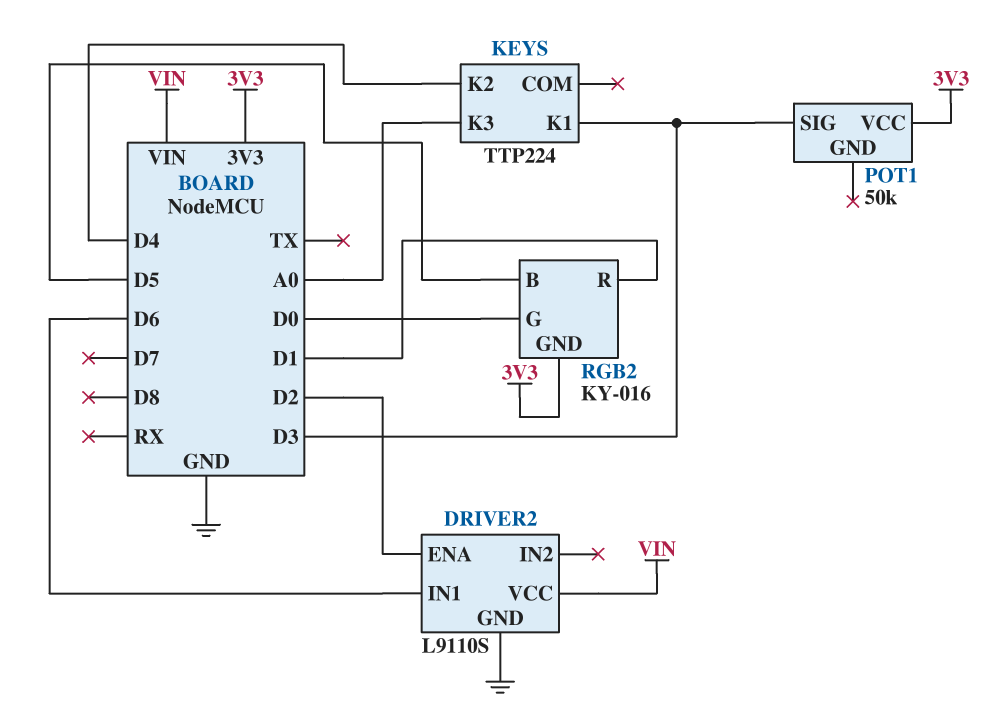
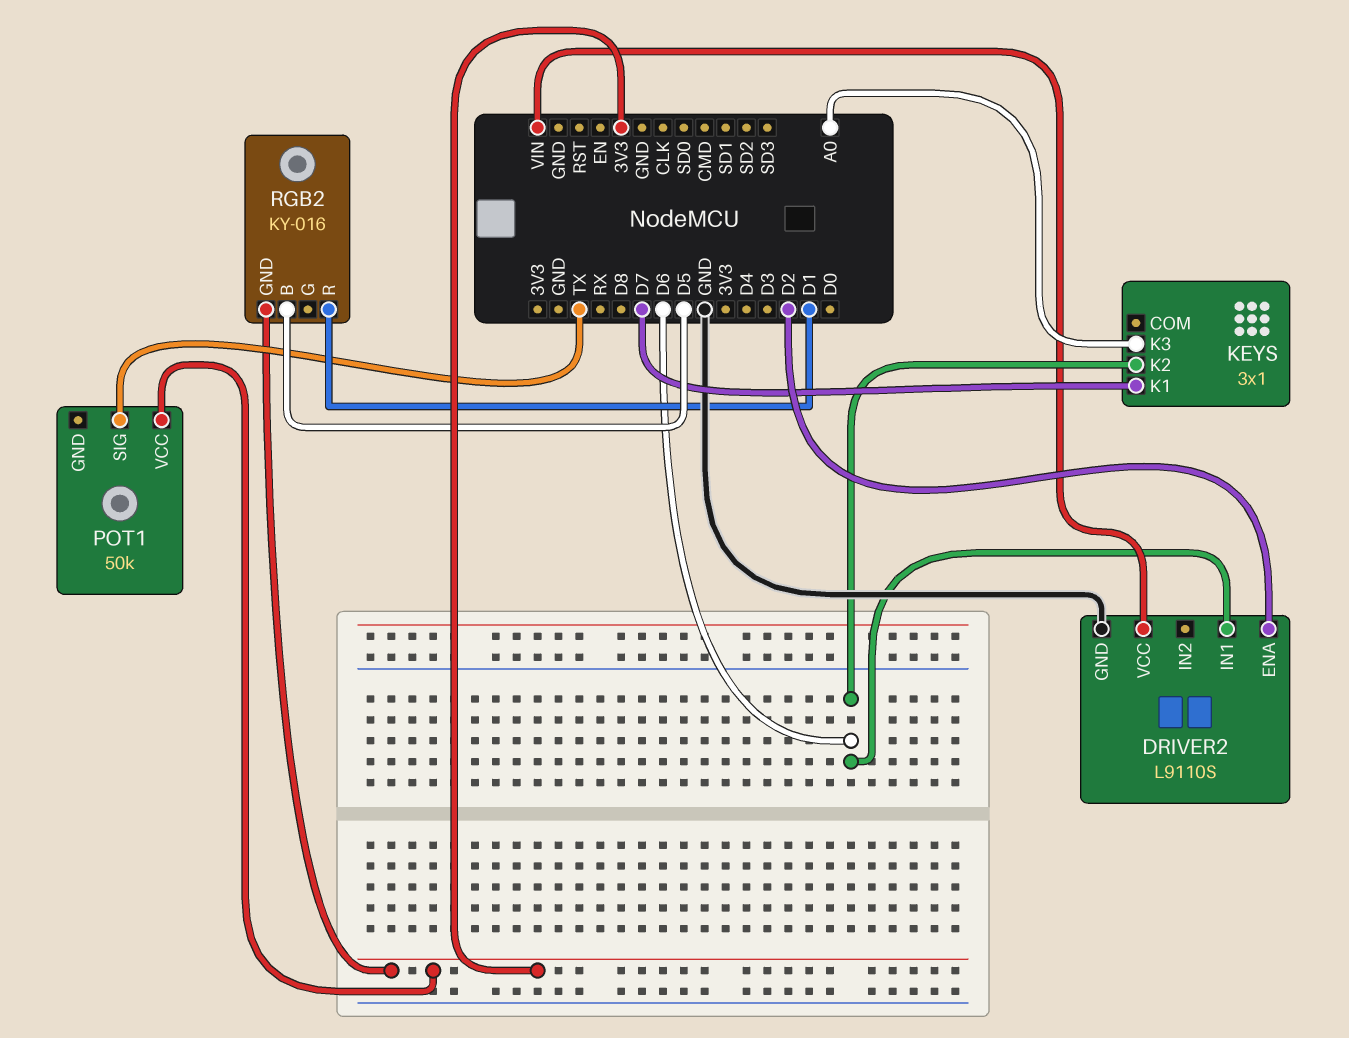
KEYS: TTP224 -> 3x1
KEYS pin K1: D3 -> D7
KEYS pin K2: D4 -> D6
POT1 pin SIG: D3 -> TX
RGB2 pin G: D0 -> none

